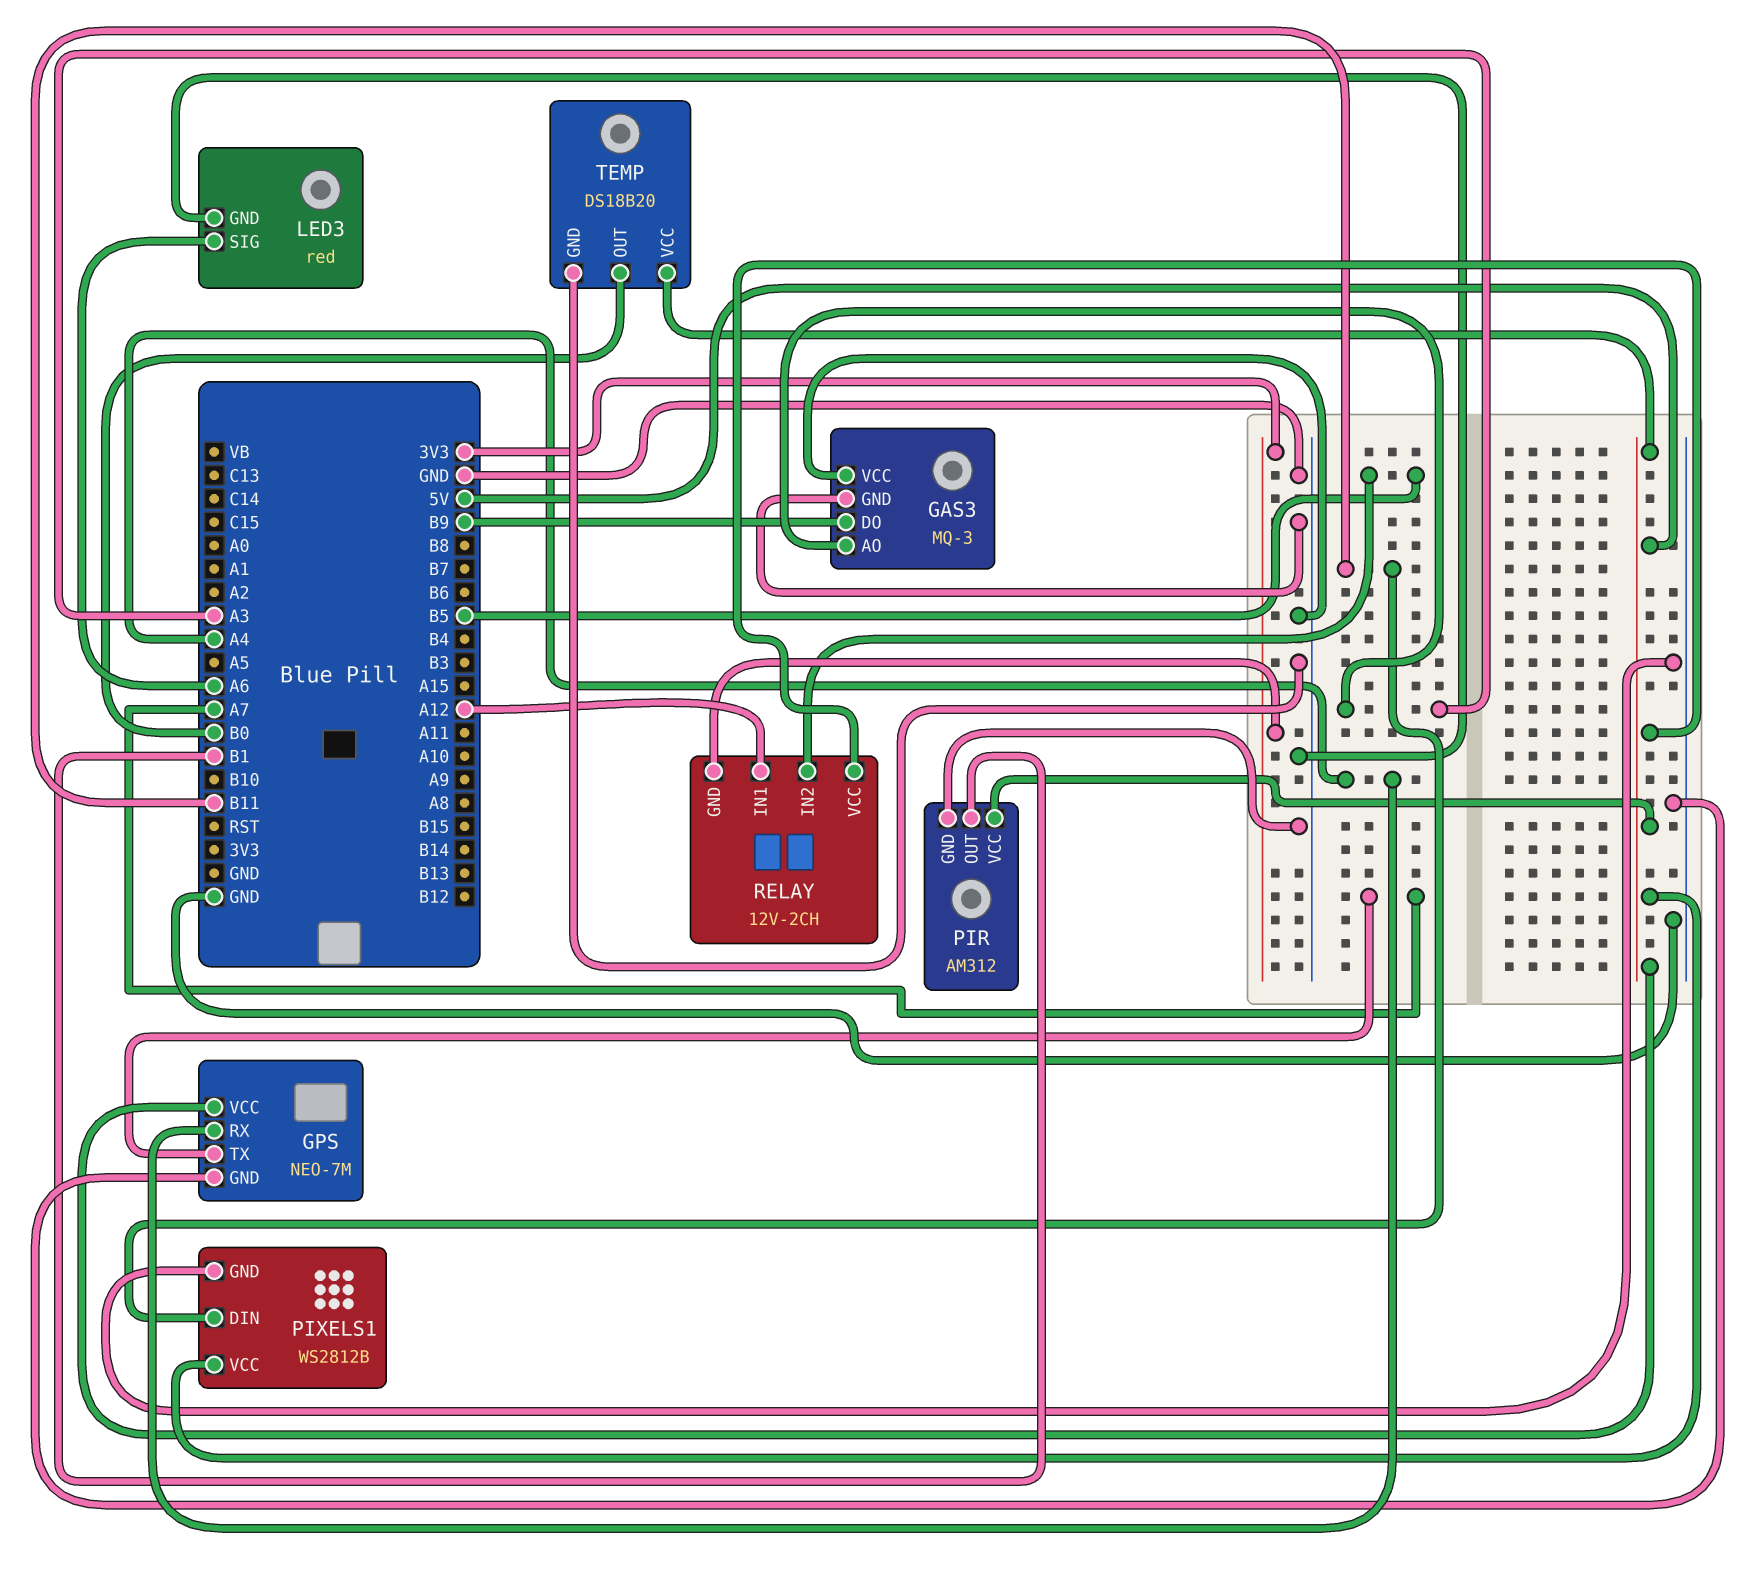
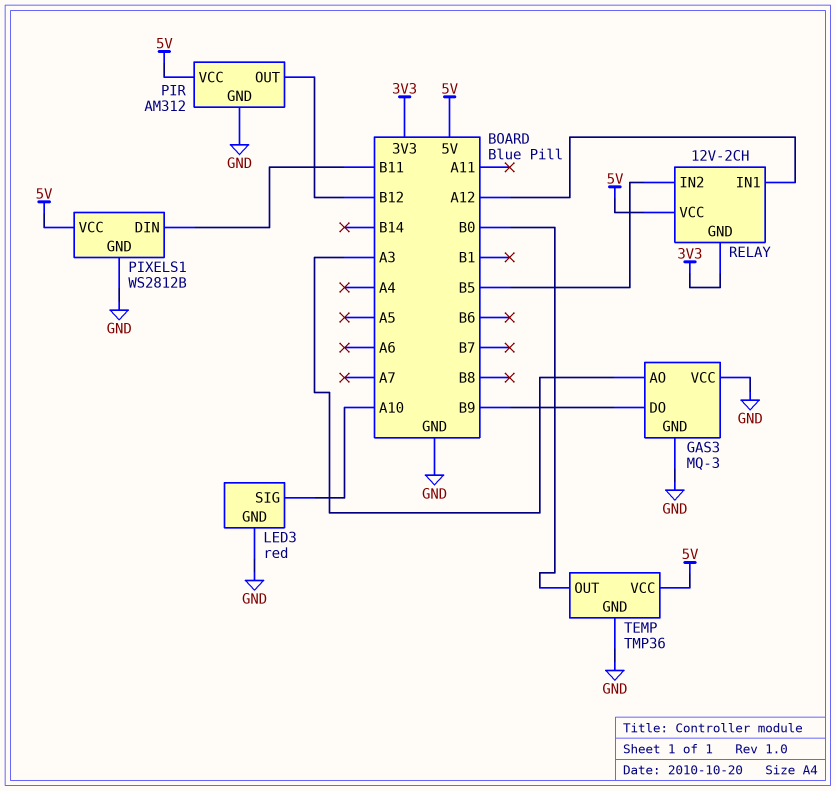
GPS: NEO-7M -> none
GPS pin GND: GND -> none
GPS pin RX: A4 -> none
GPS pin TX: A7 -> none
GPS pin VCC: 5V -> none
LED3 pin SIG: A6 -> A10
PIR pin OUT: B1 -> B12
TEMP: DS18B20 -> TMP36

